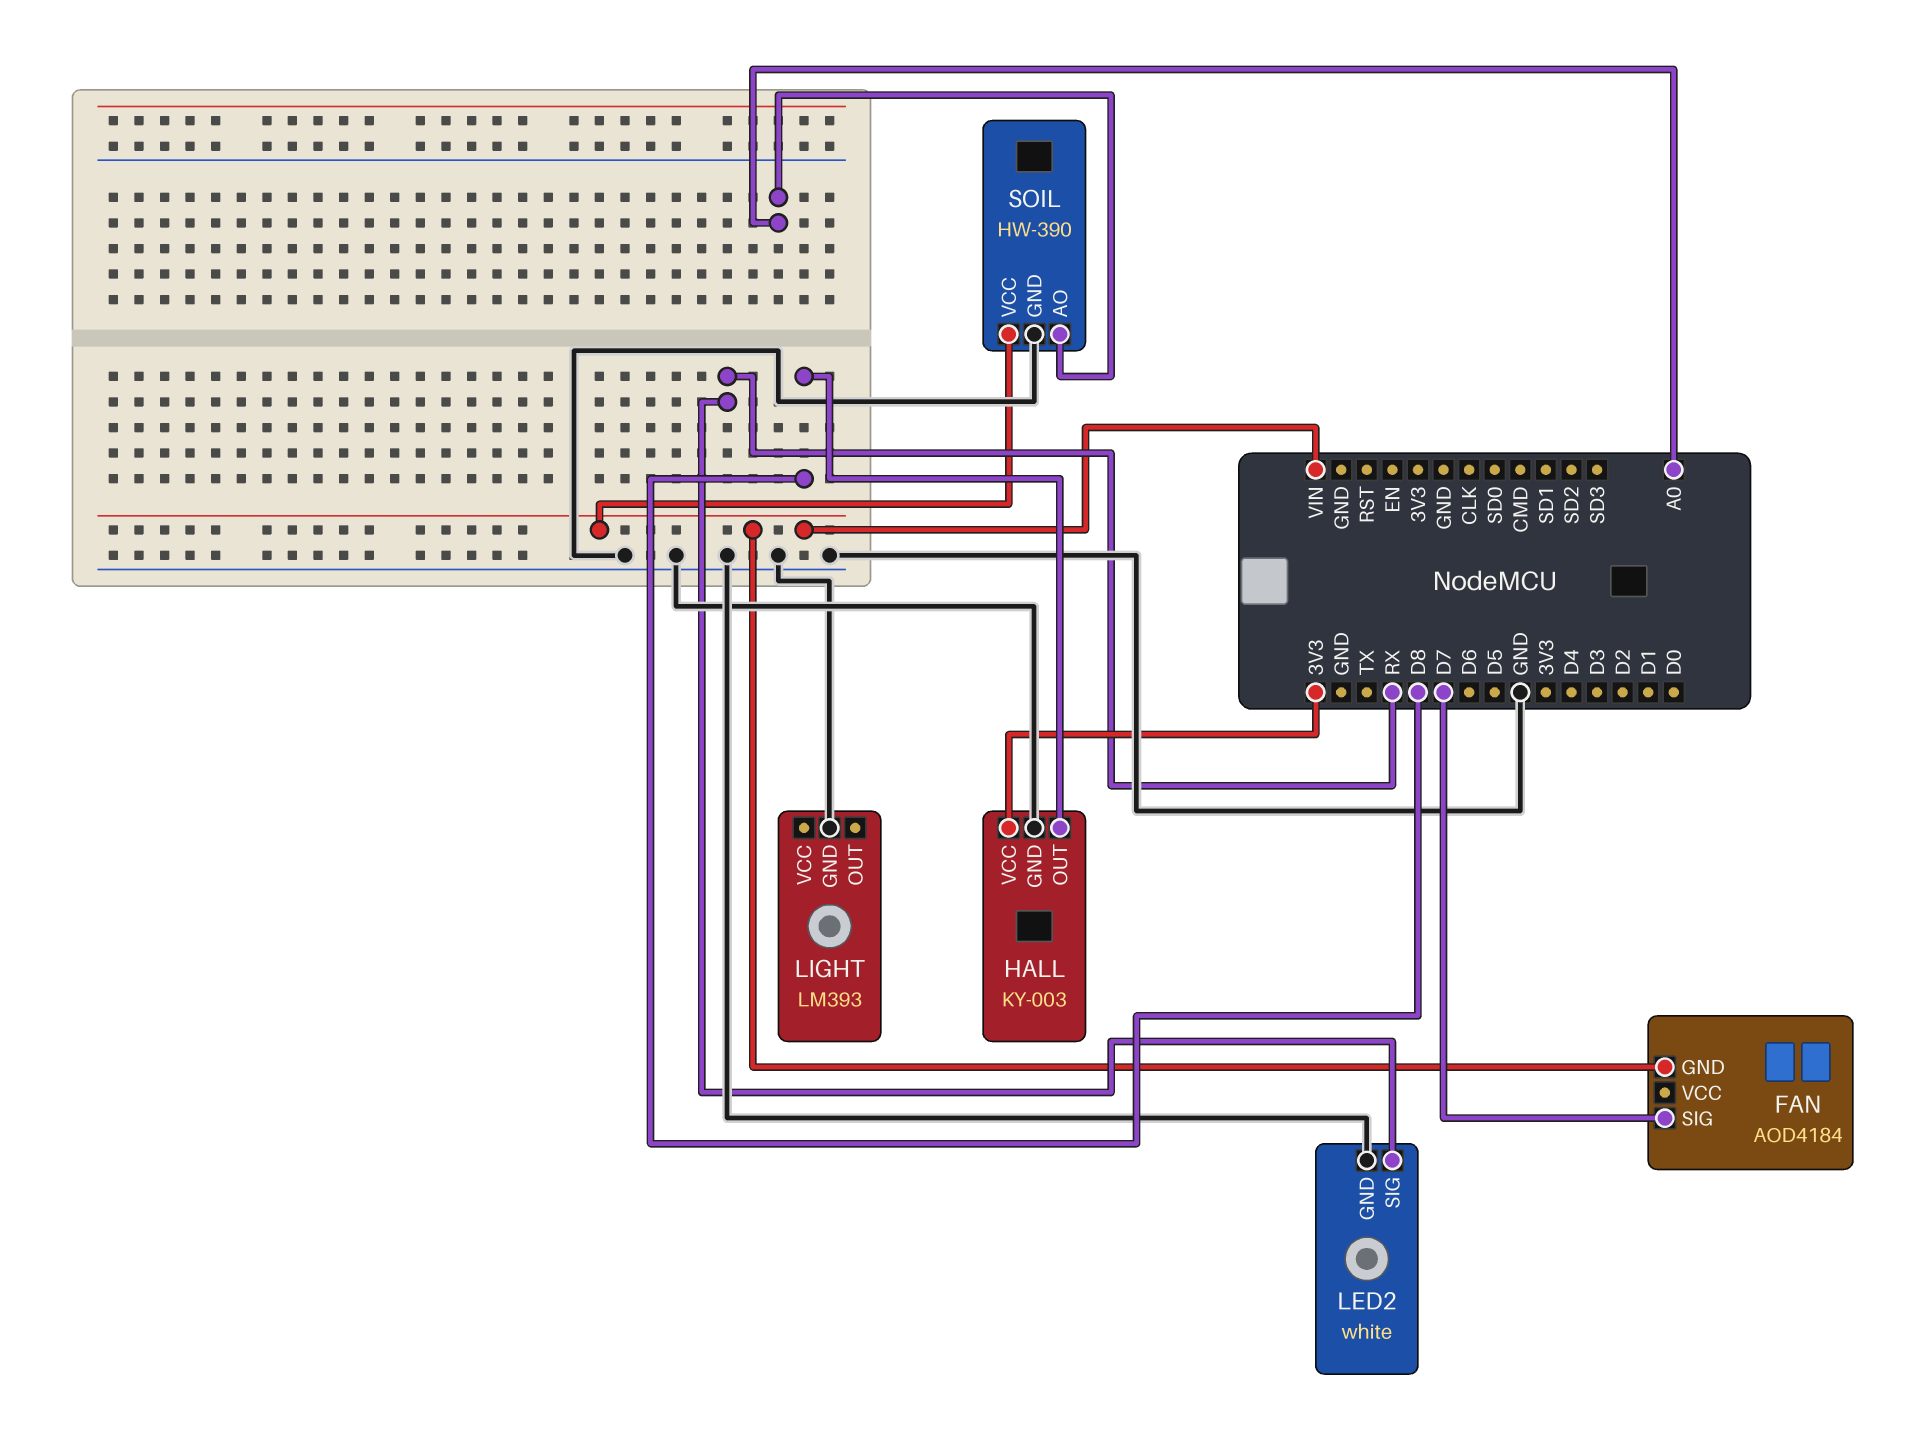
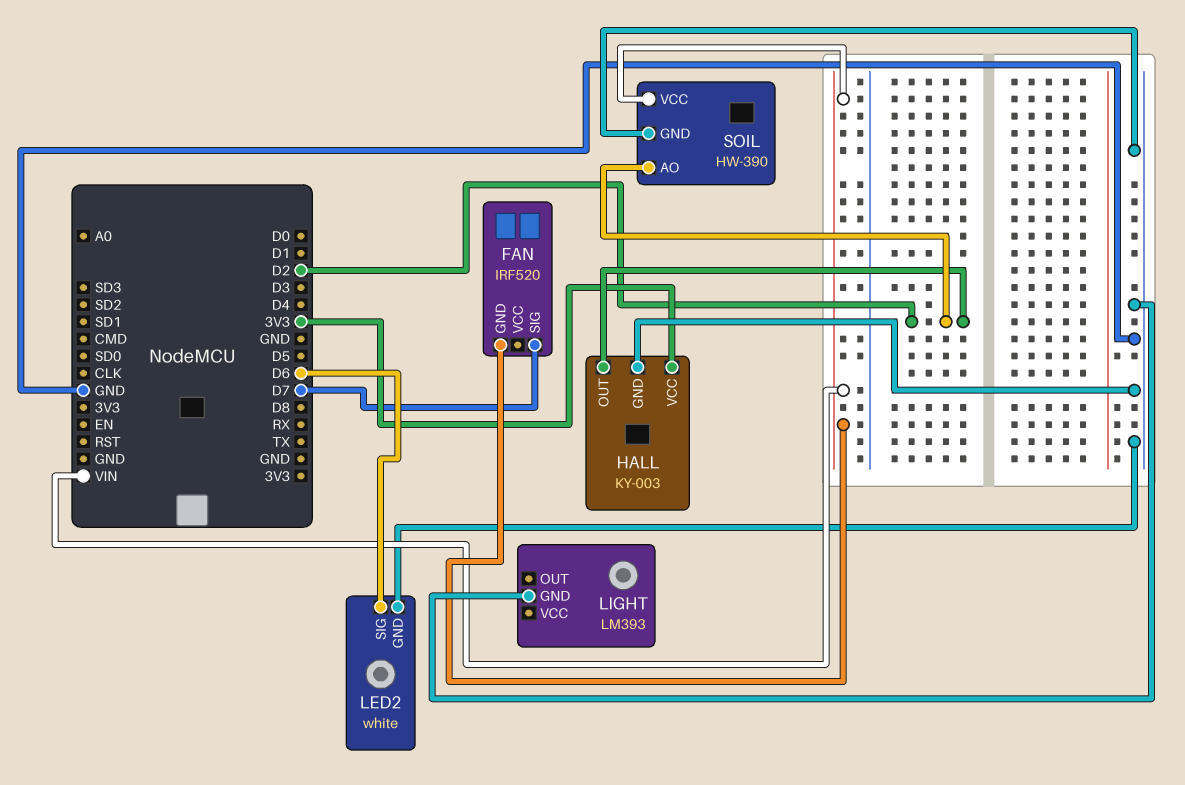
FAN: AOD4184 -> IRF520
HALL pin OUT: D8 -> D2
LED2 pin SIG: RX -> D6
SOIL pin AO: A0 -> D2

